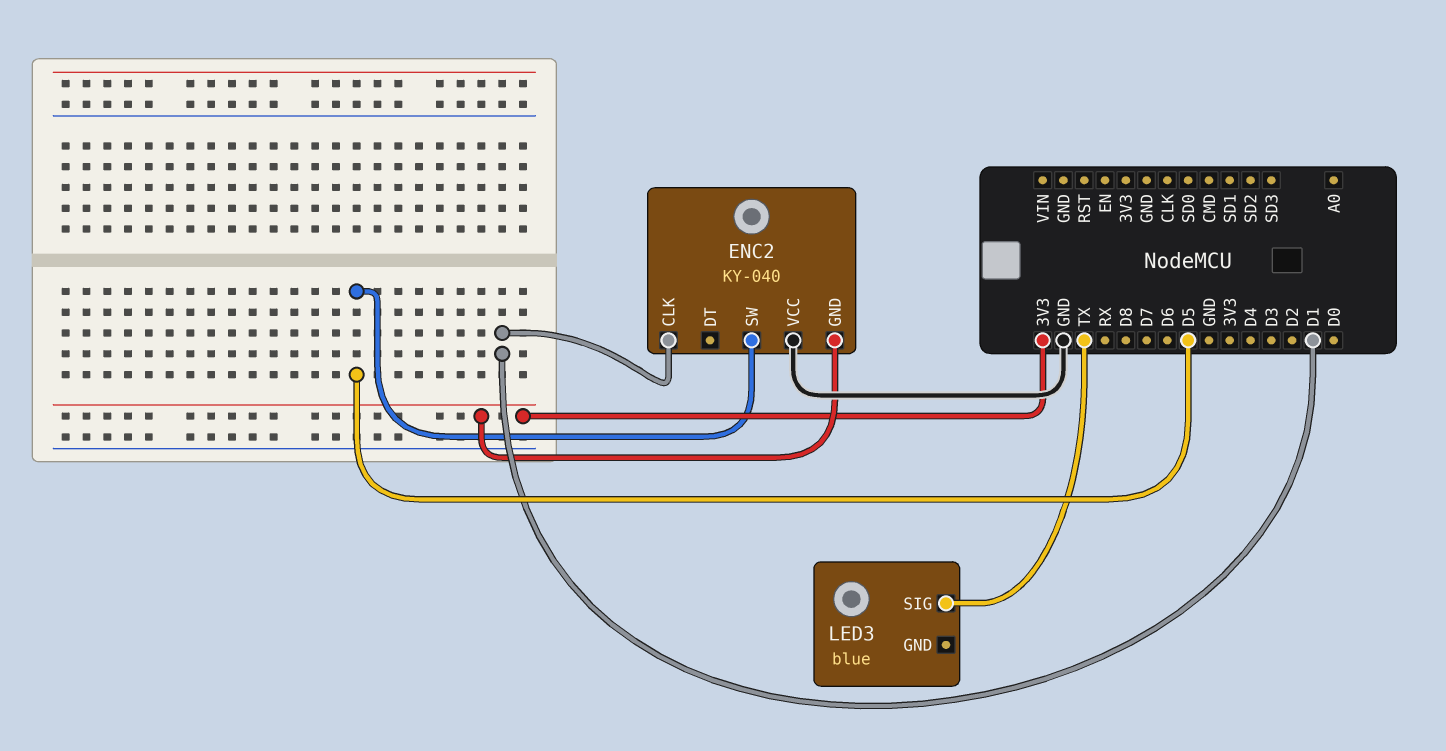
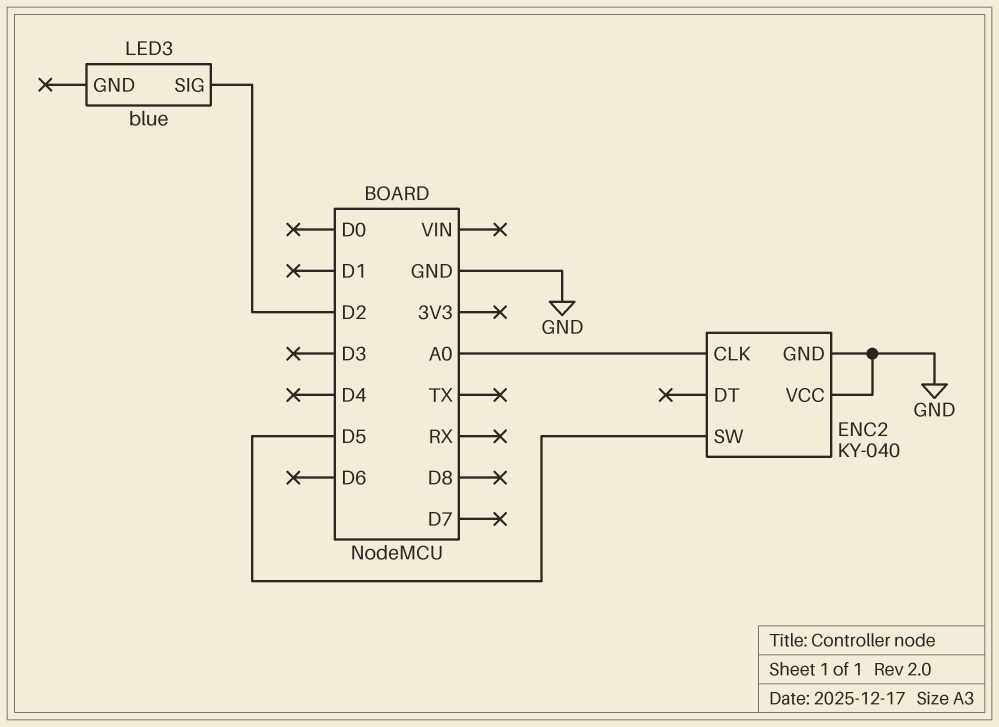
ENC2 pin CLK: D1 -> A0
ENC2 pin GND: 3V3 -> GND
LED3 pin SIG: TX -> D2

